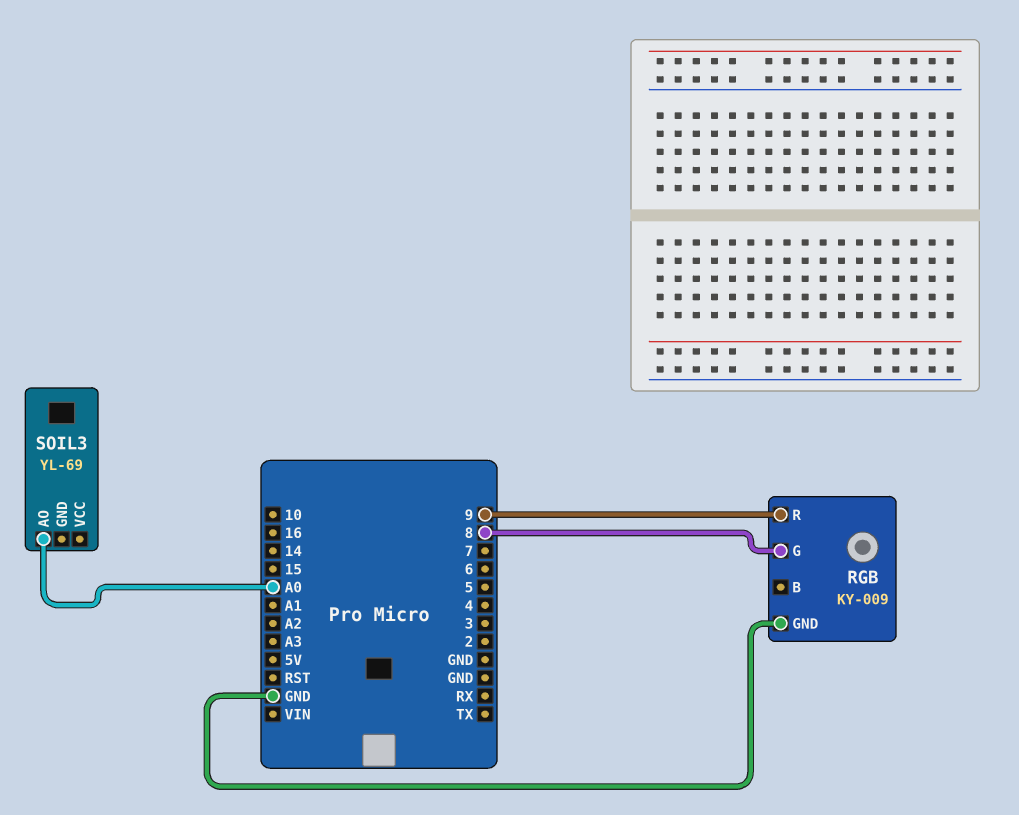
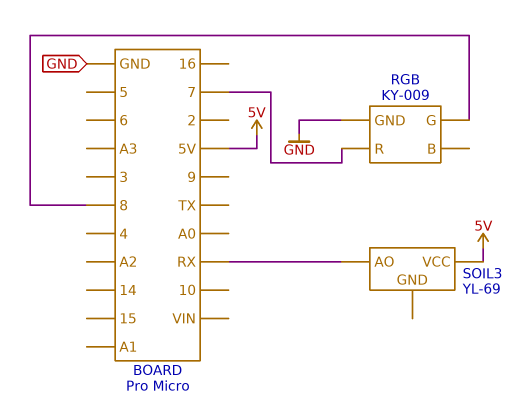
RGB pin R: 9 -> 7
SOIL3 pin AO: A0 -> RX
SOIL3 pin VCC: none -> 5V

